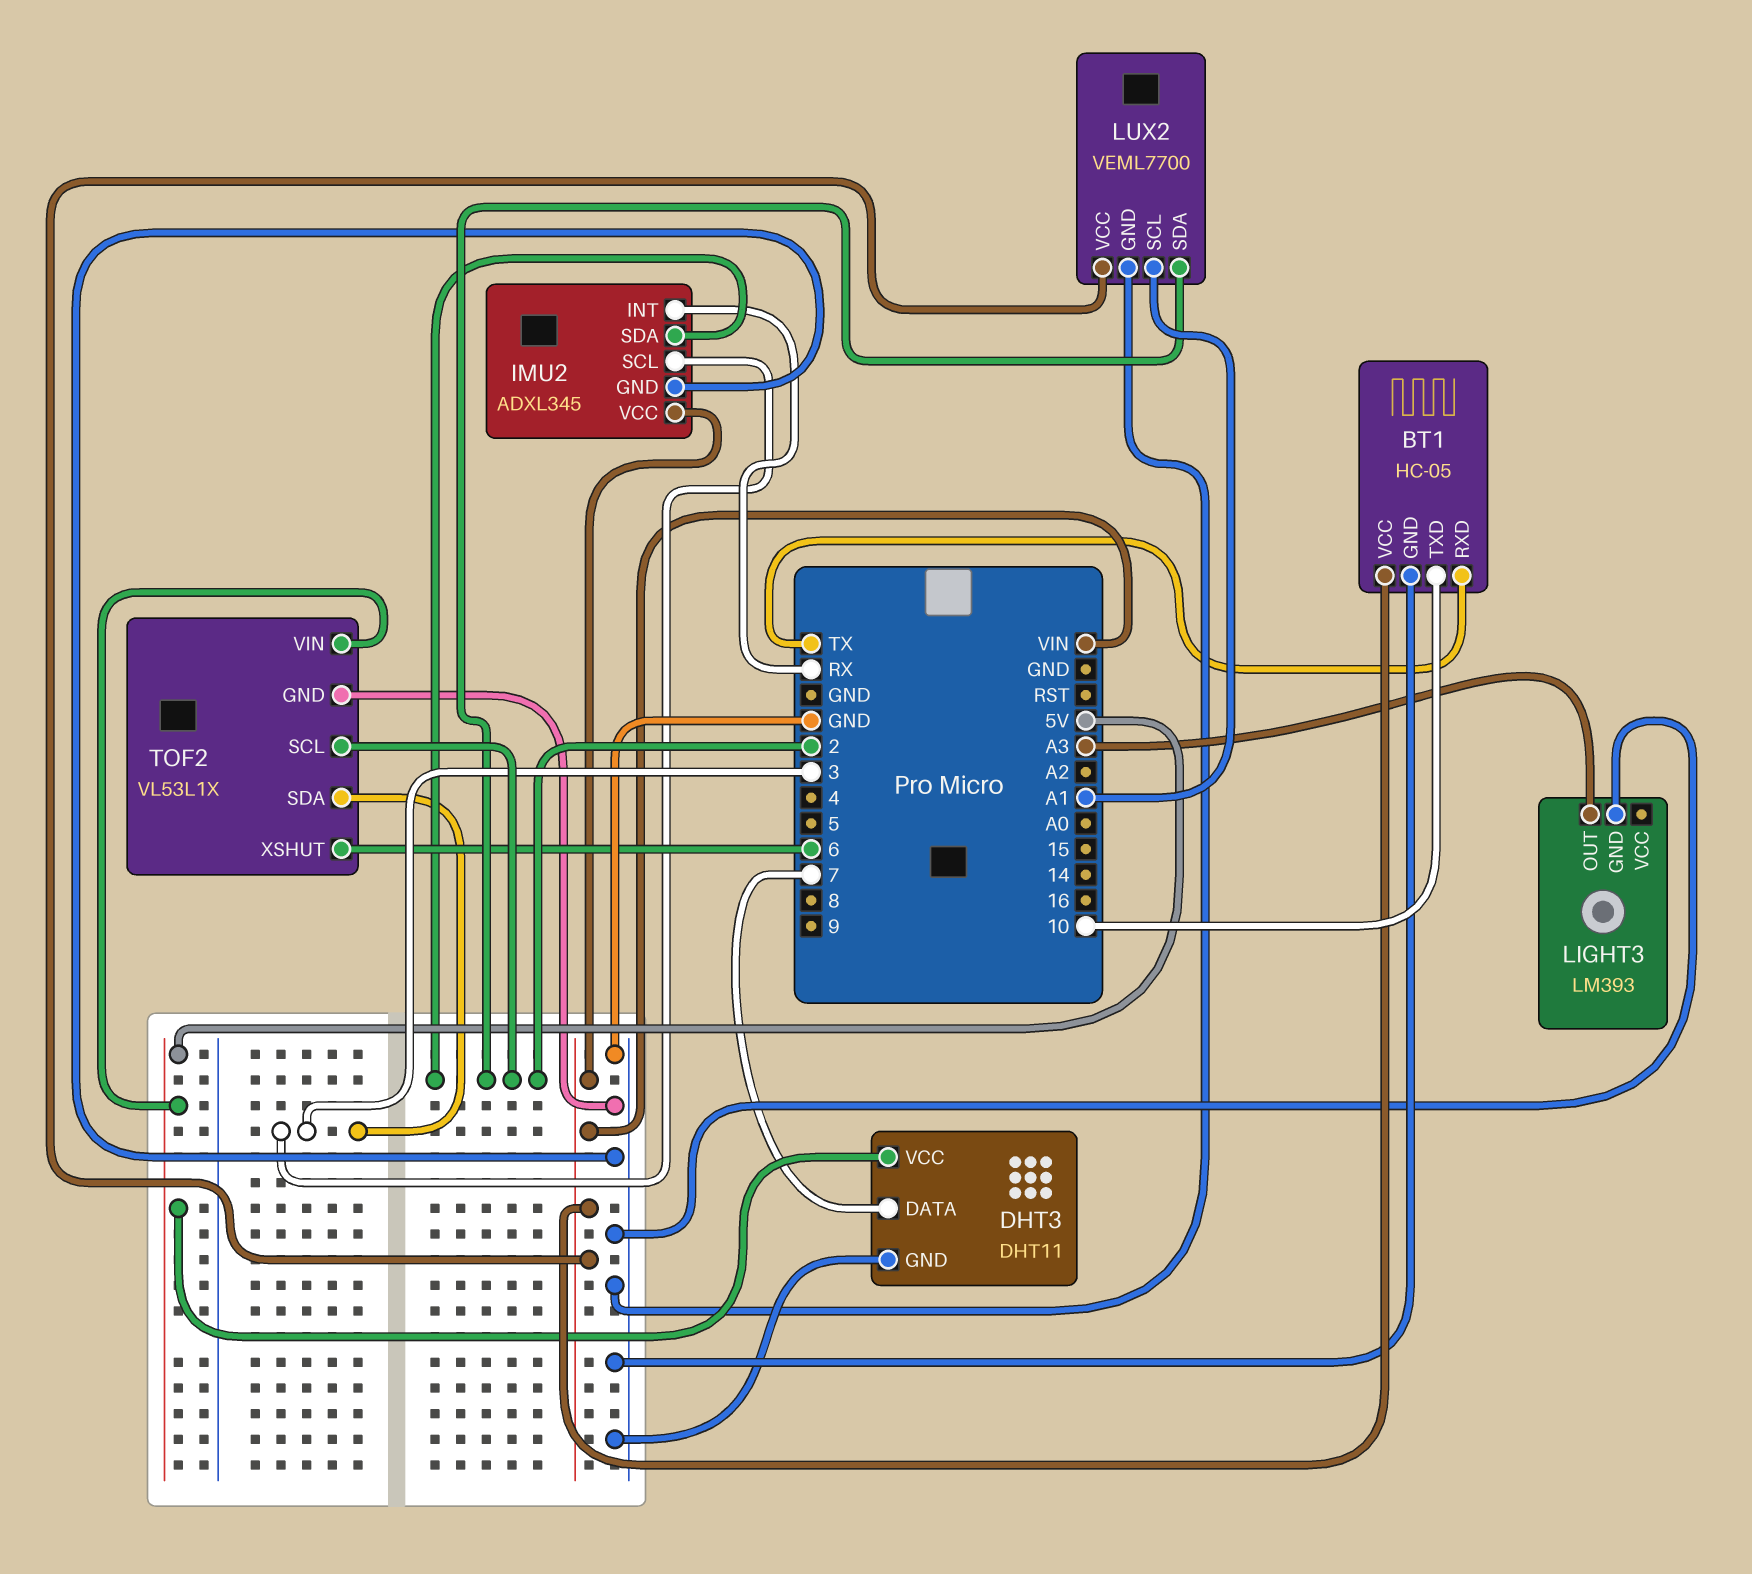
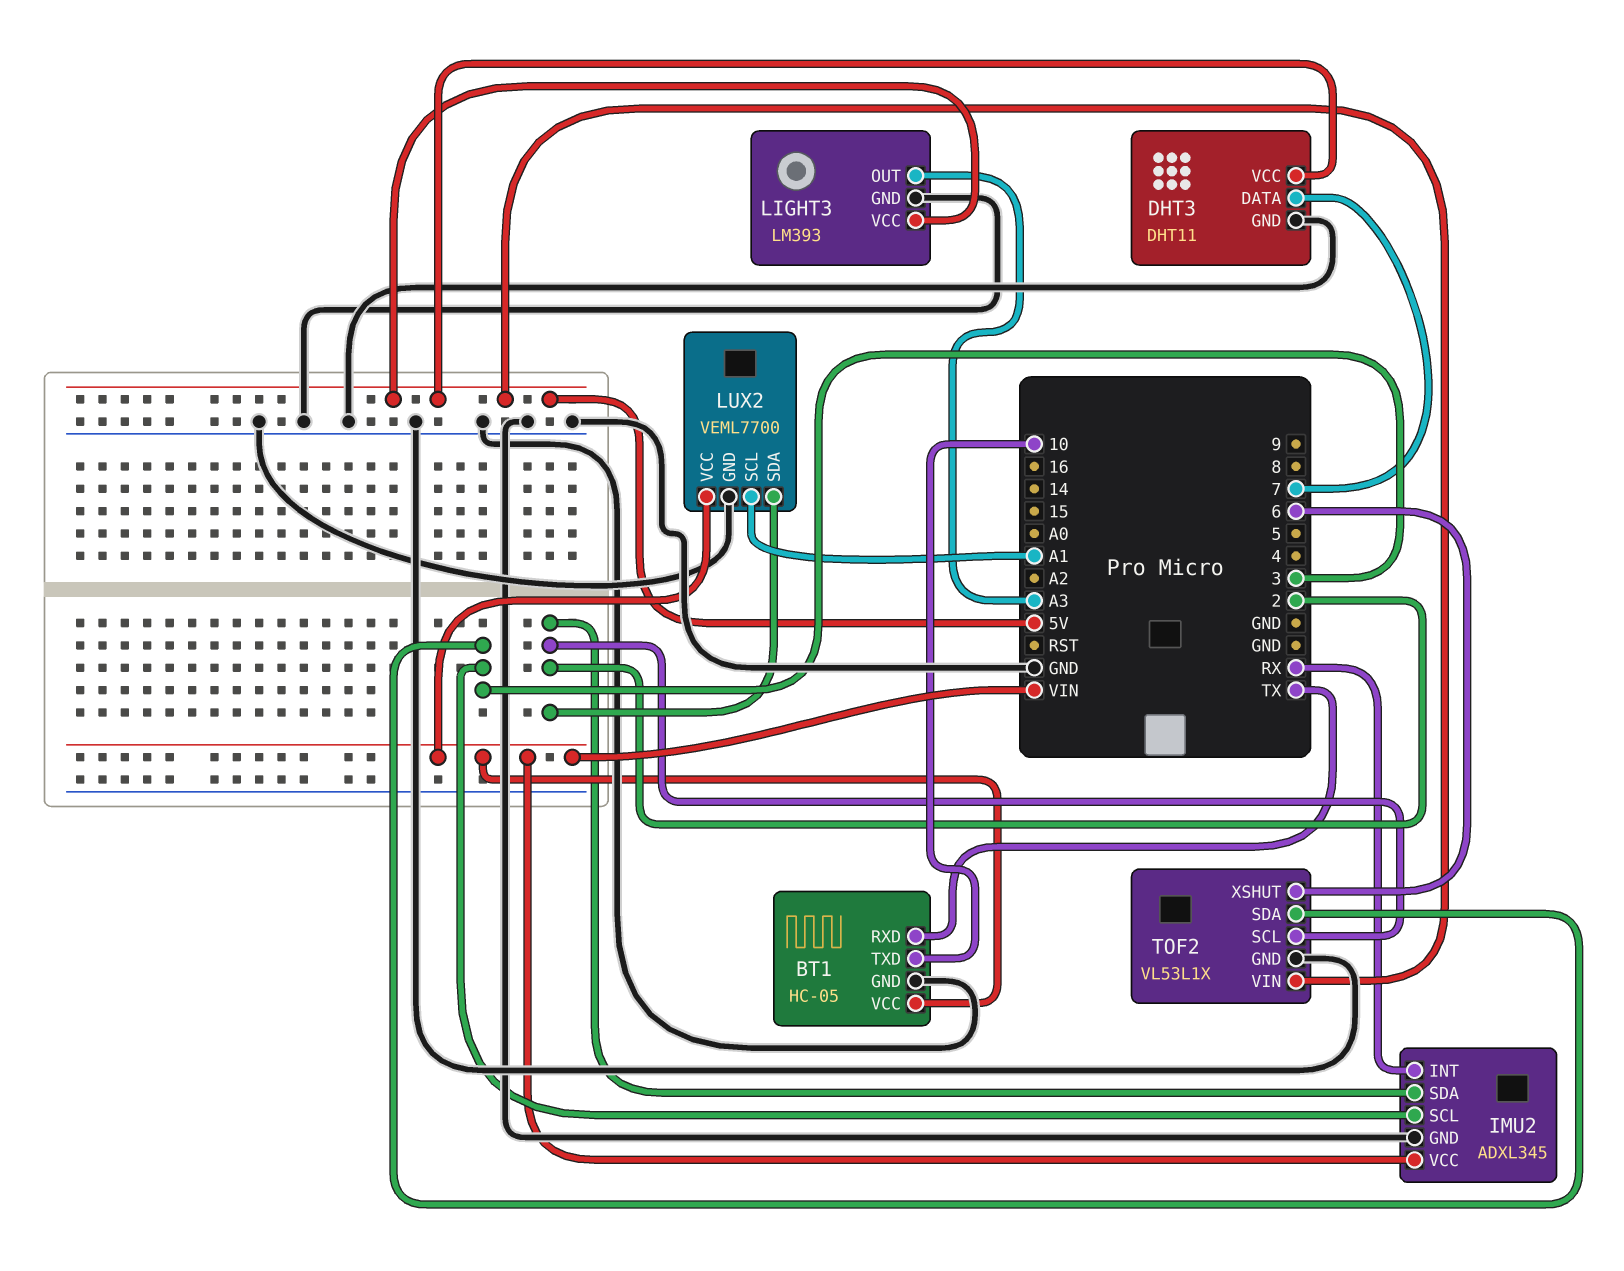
LIGHT3 pin VCC: none -> 5V

